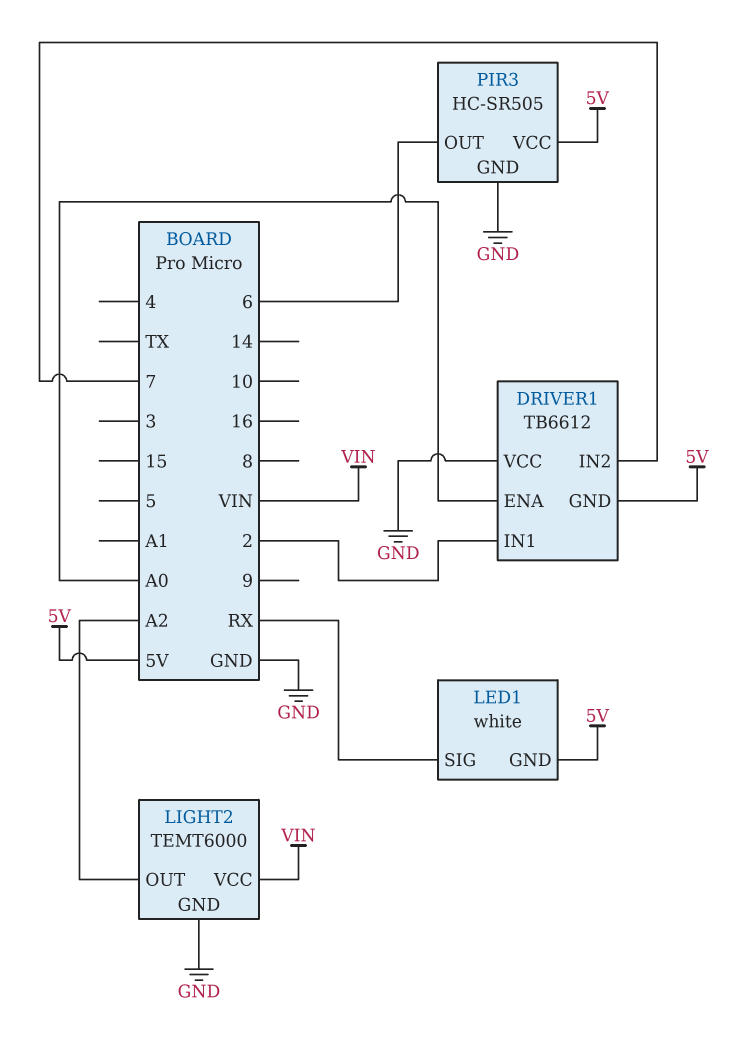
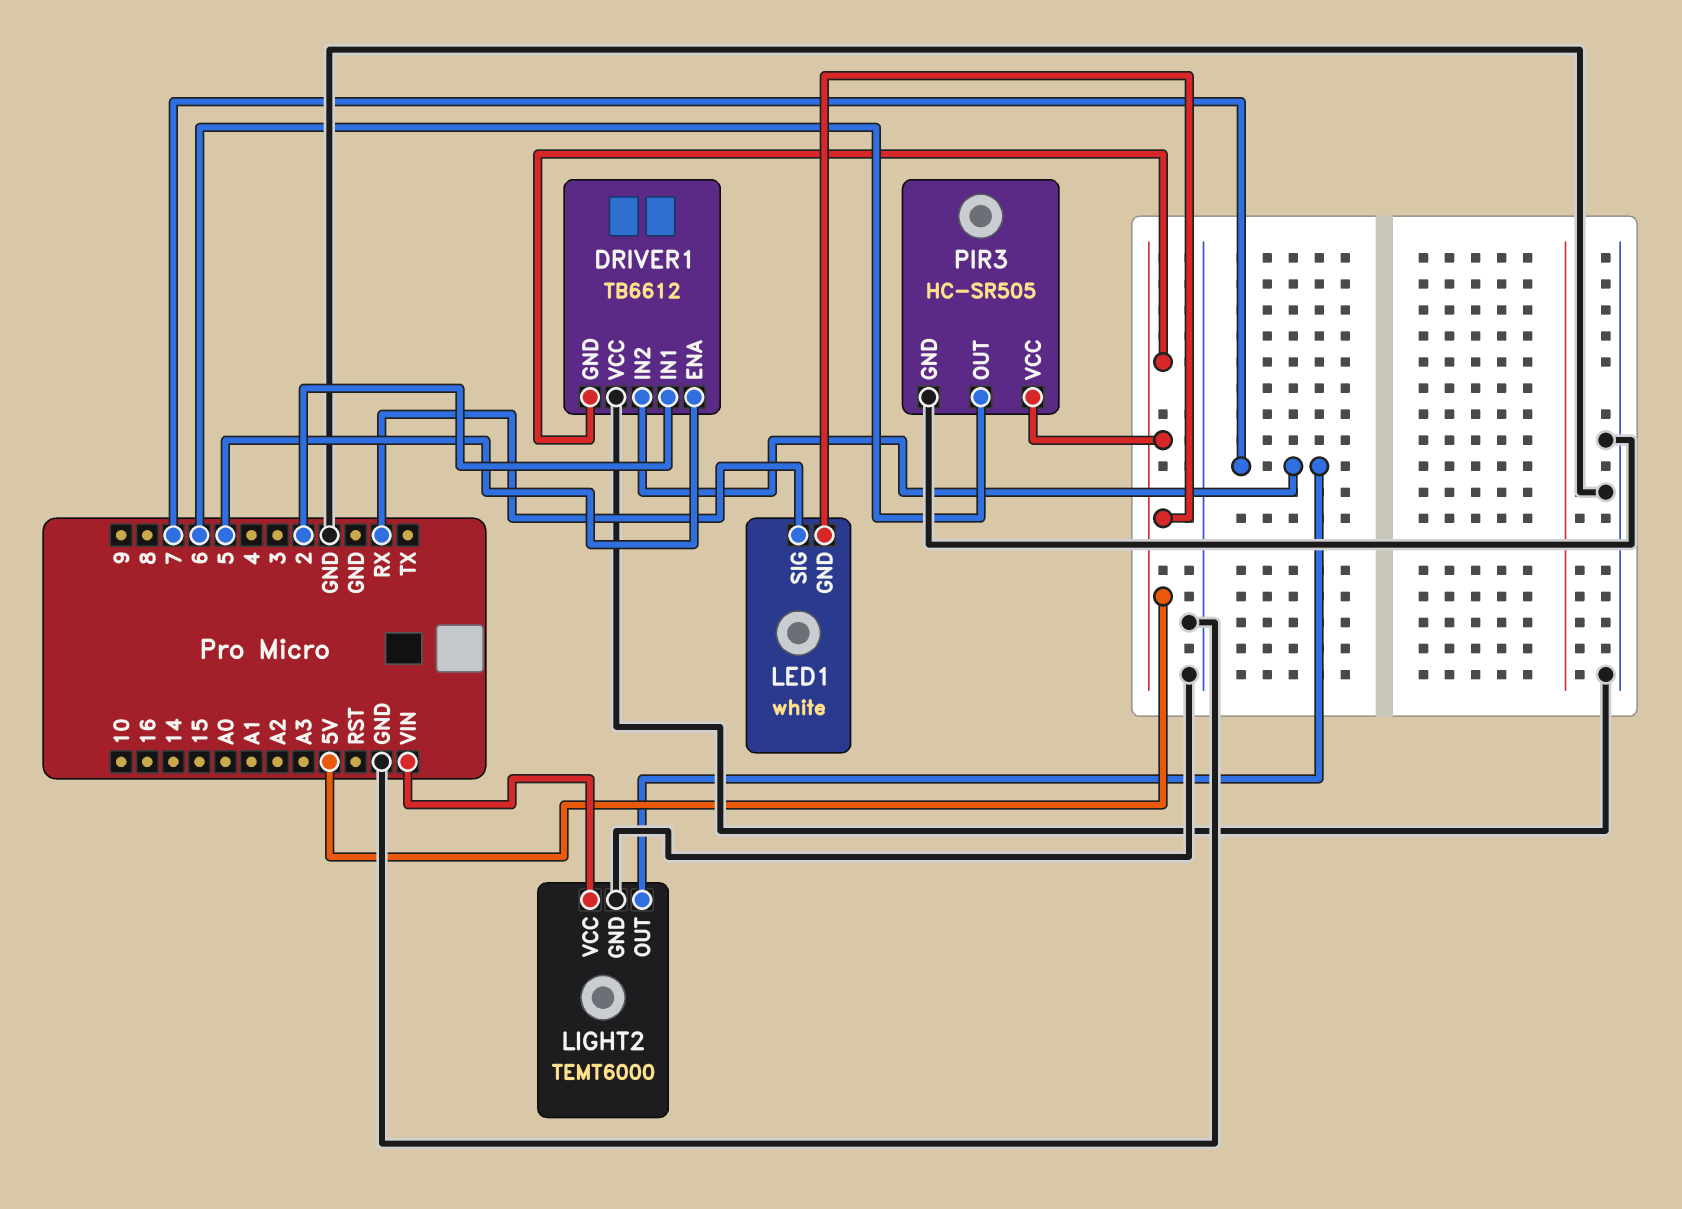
DRIVER1 pin ENA: A0 -> 5
LIGHT2 pin OUT: A2 -> 7

